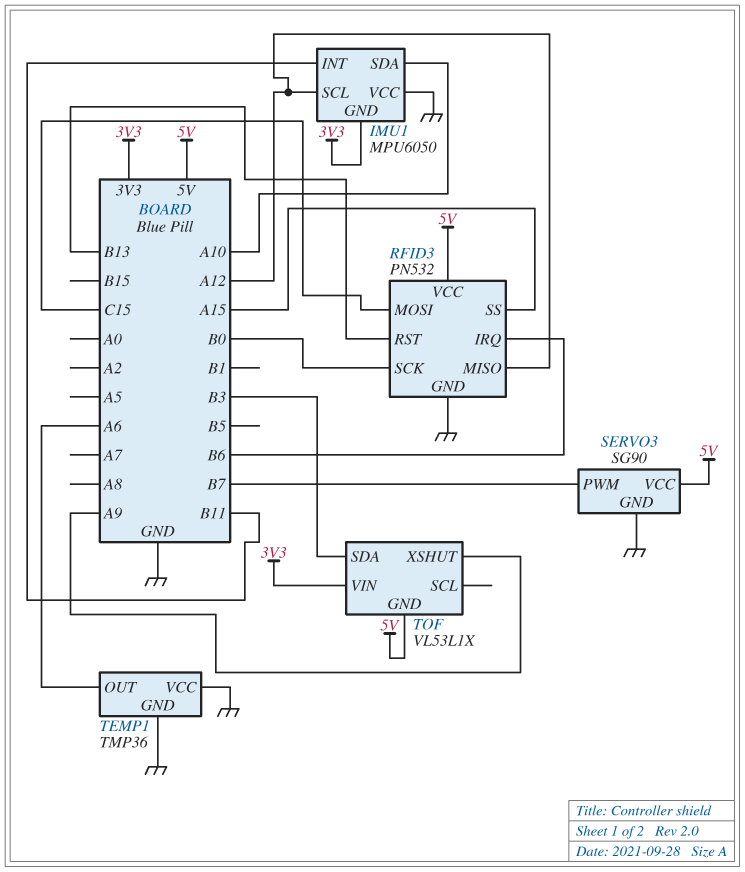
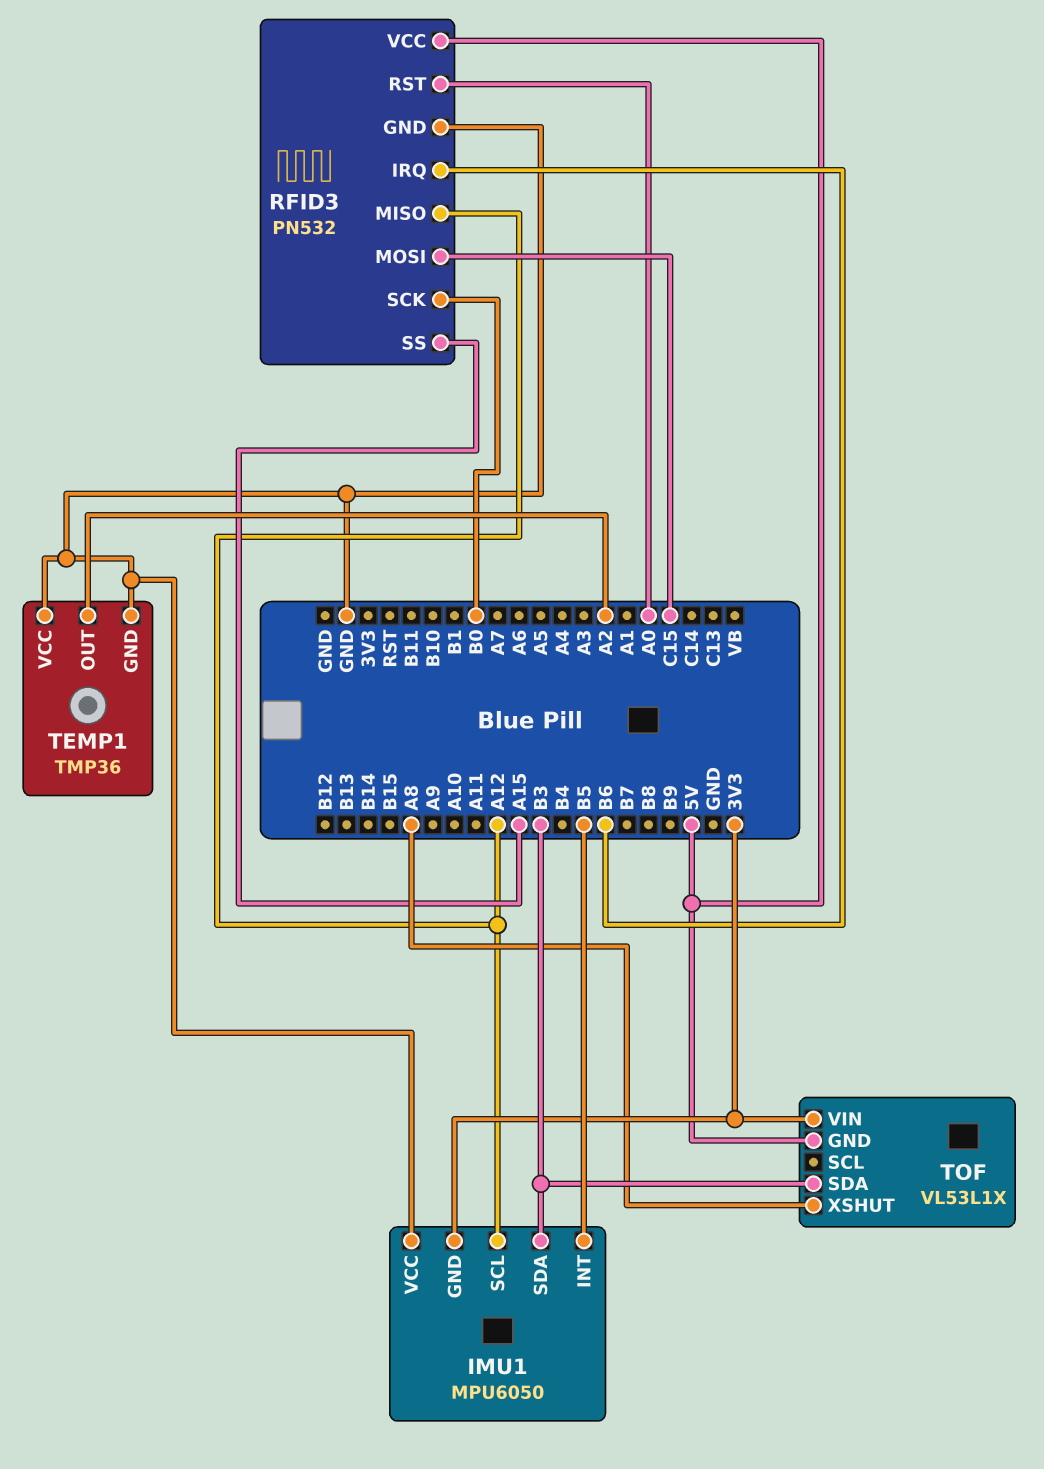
IMU1 pin INT: B11 -> B5
IMU1 pin SDA: A10 -> B3
RFID3 pin RST: B13 -> A0
SERVO3: SG90 -> none
SERVO3 pin GND: GND -> none
SERVO3 pin PWM: B7 -> none
SERVO3 pin VCC: 5V -> none
TEMP1 pin OUT: A6 -> A2
TOF pin XSHUT: A9 -> A8

